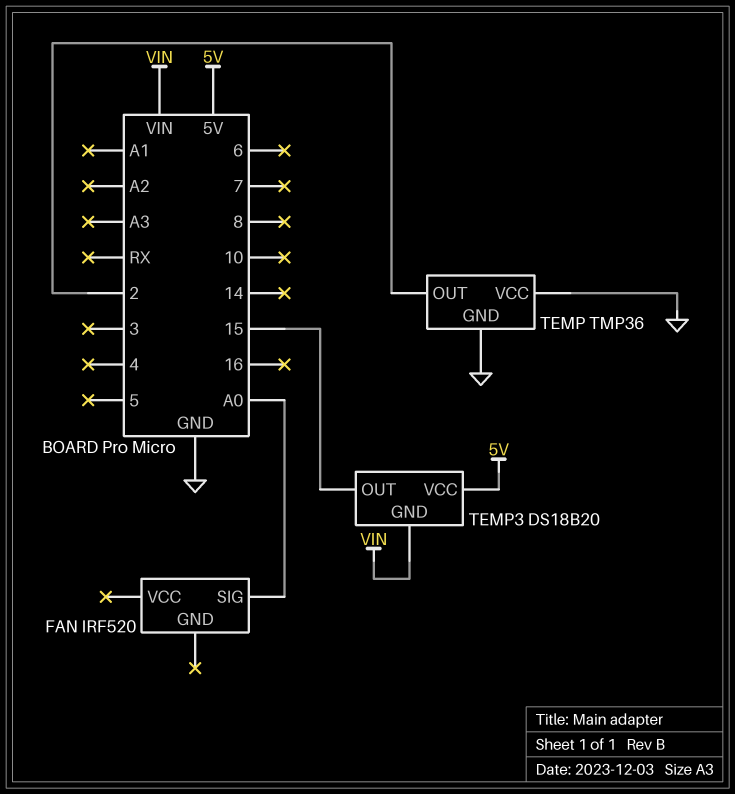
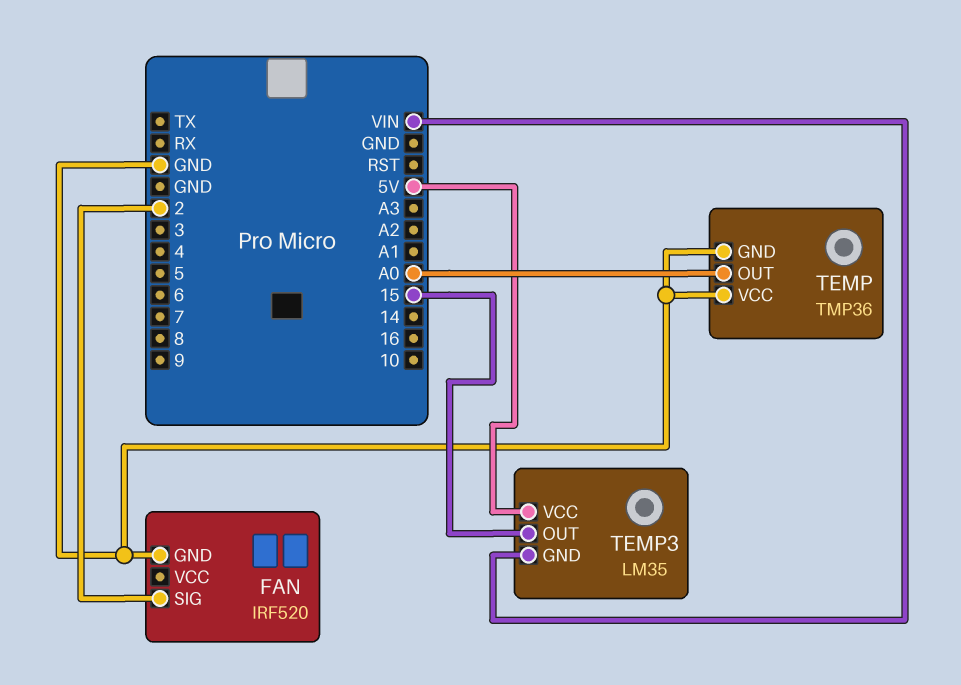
FAN pin GND: none -> GND
FAN pin SIG: A0 -> 2
TEMP pin OUT: 2 -> A0
TEMP3: DS18B20 -> LM35

